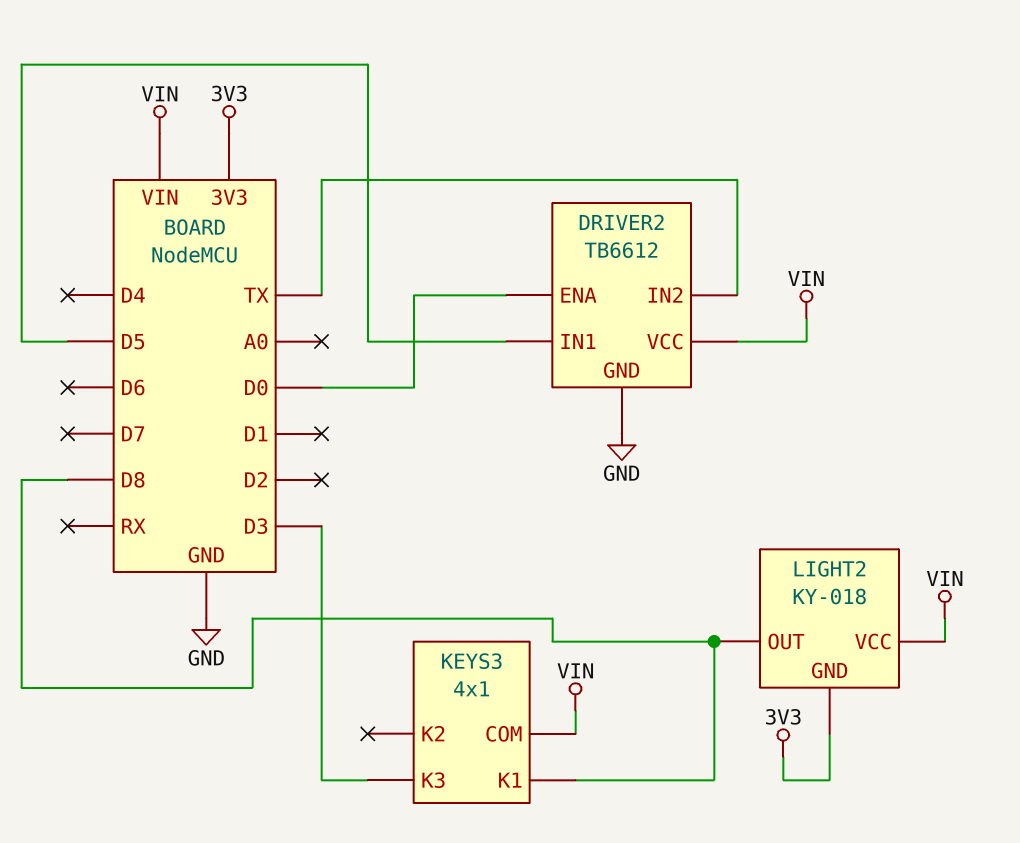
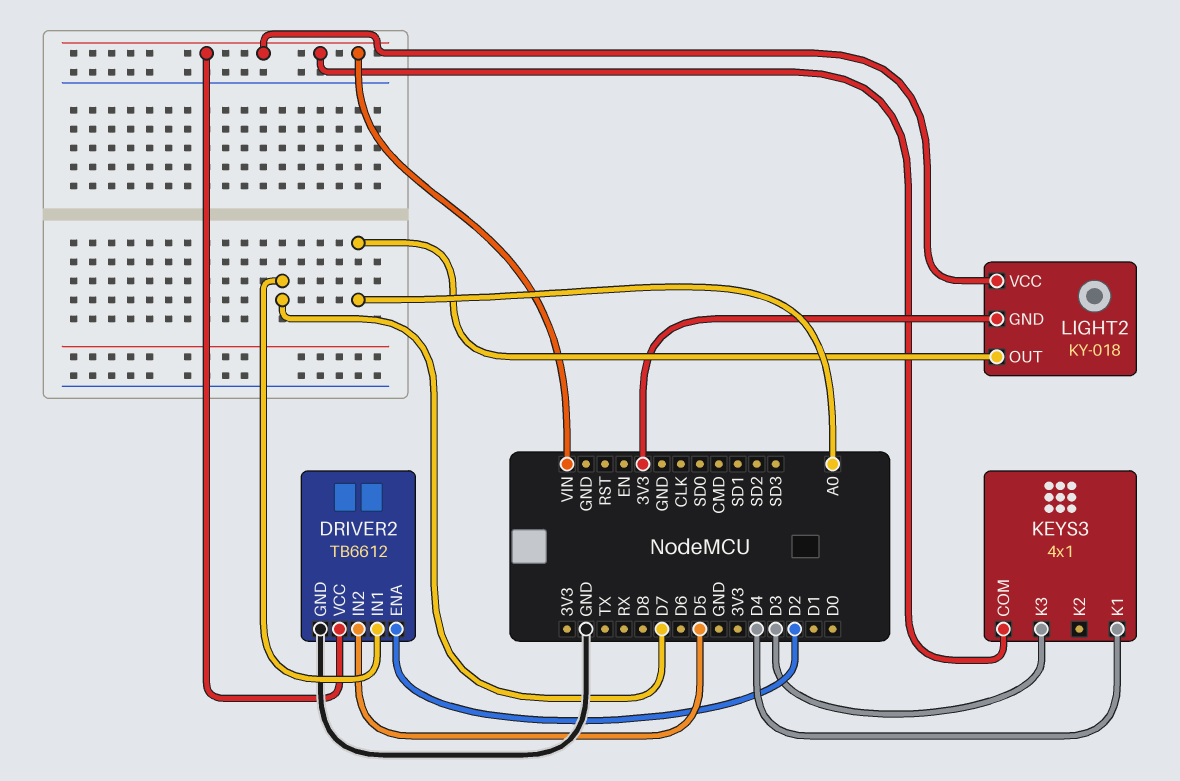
DRIVER2 pin ENA: D0 -> D2
DRIVER2 pin IN1: D5 -> D7
DRIVER2 pin IN2: TX -> D5
KEYS3 pin K1: D8 -> D4
LIGHT2 pin OUT: D8 -> A0

